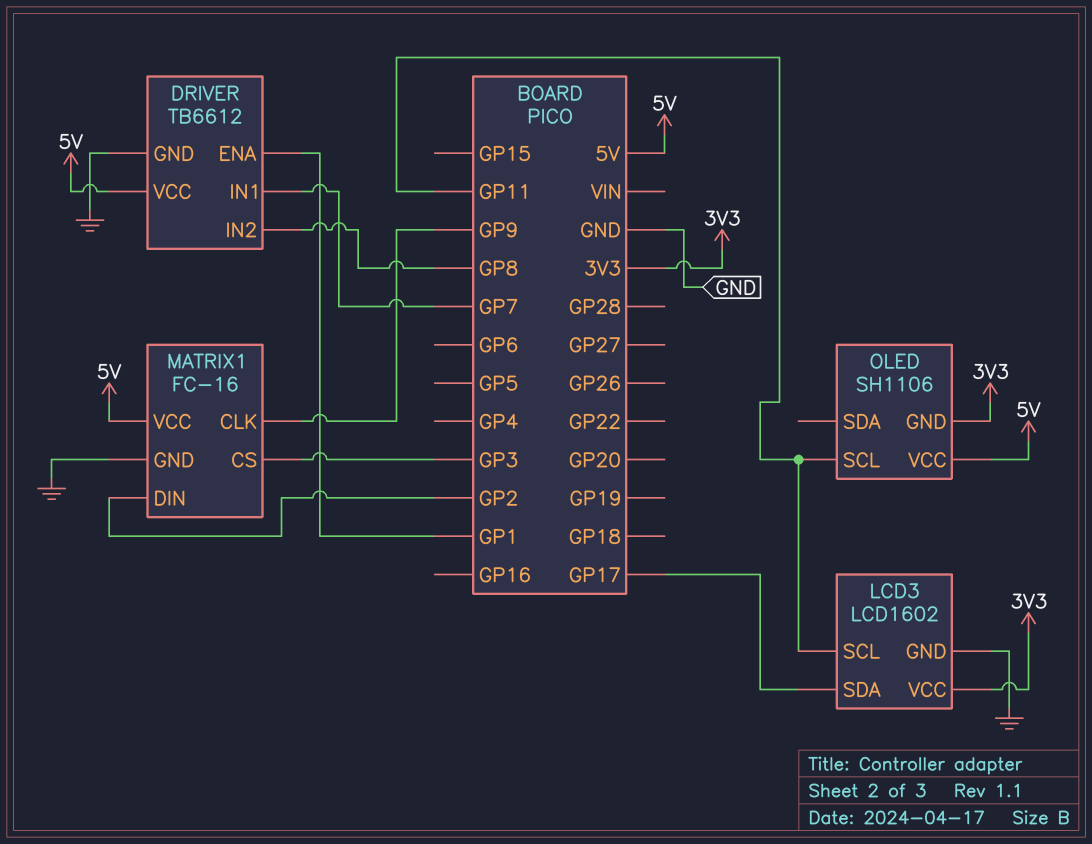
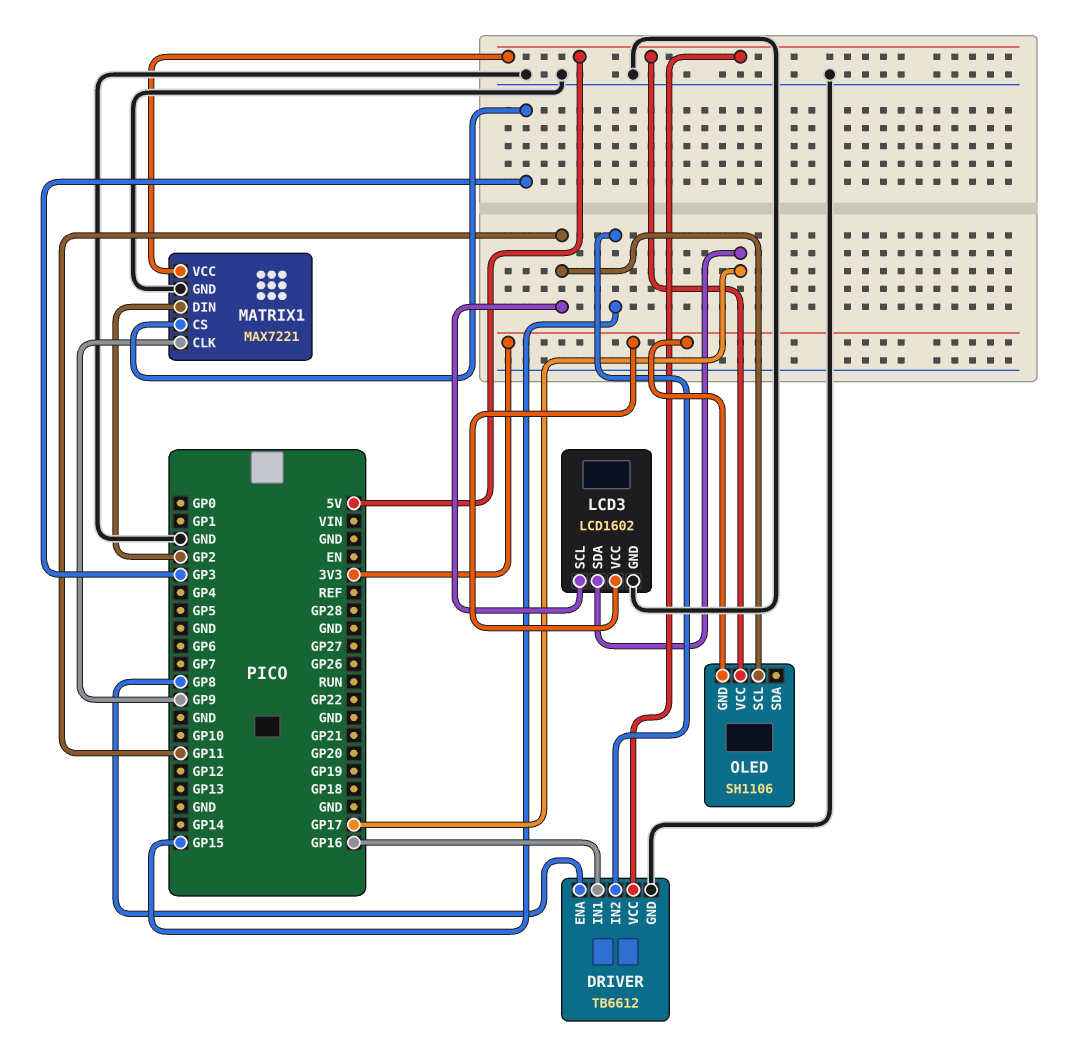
DRIVER pin ENA: GP1 -> GP8
DRIVER pin IN1: GP7 -> GP16
DRIVER pin IN2: GP8 -> GP15
MATRIX1: FC-16 -> MAX7221

